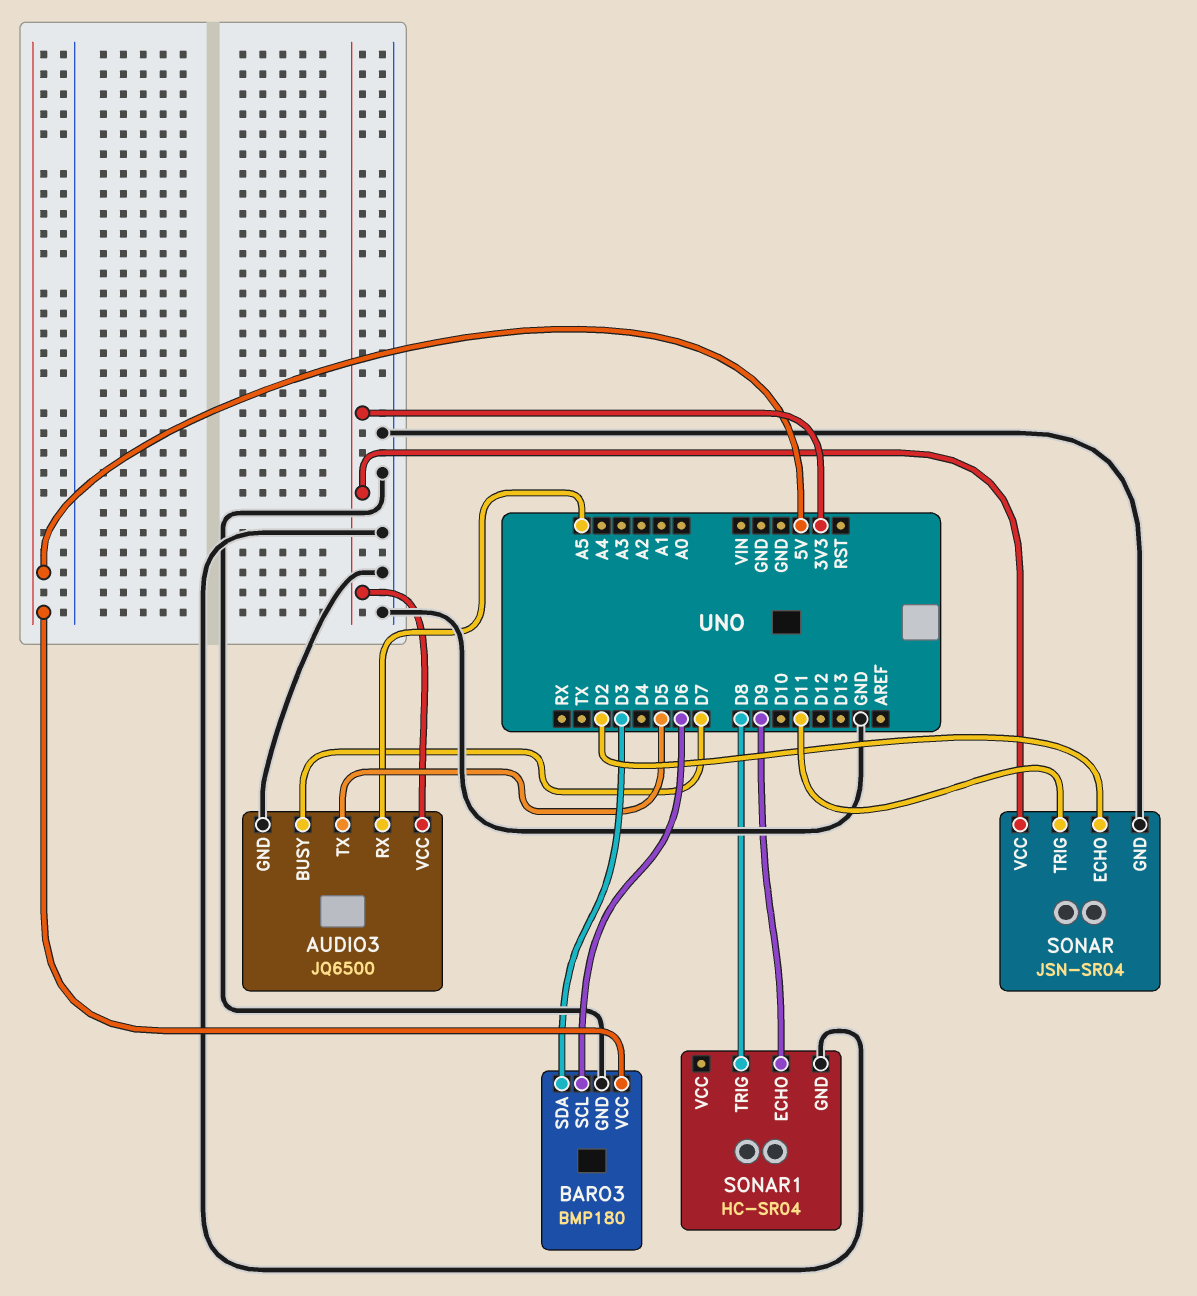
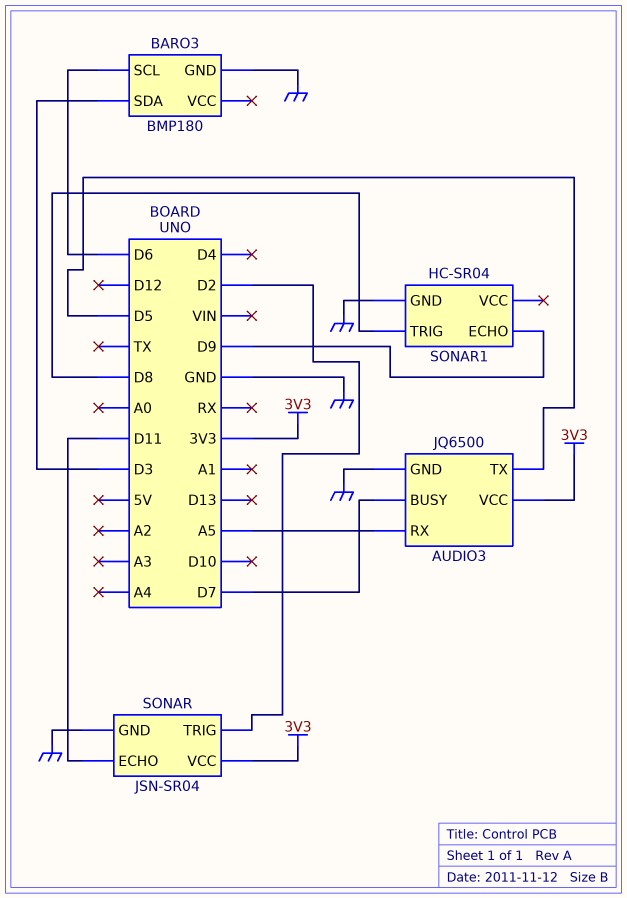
BARO3 pin VCC: 5V -> none
SONAR pin ECHO: D2 -> D11
SONAR pin TRIG: D11 -> D2

